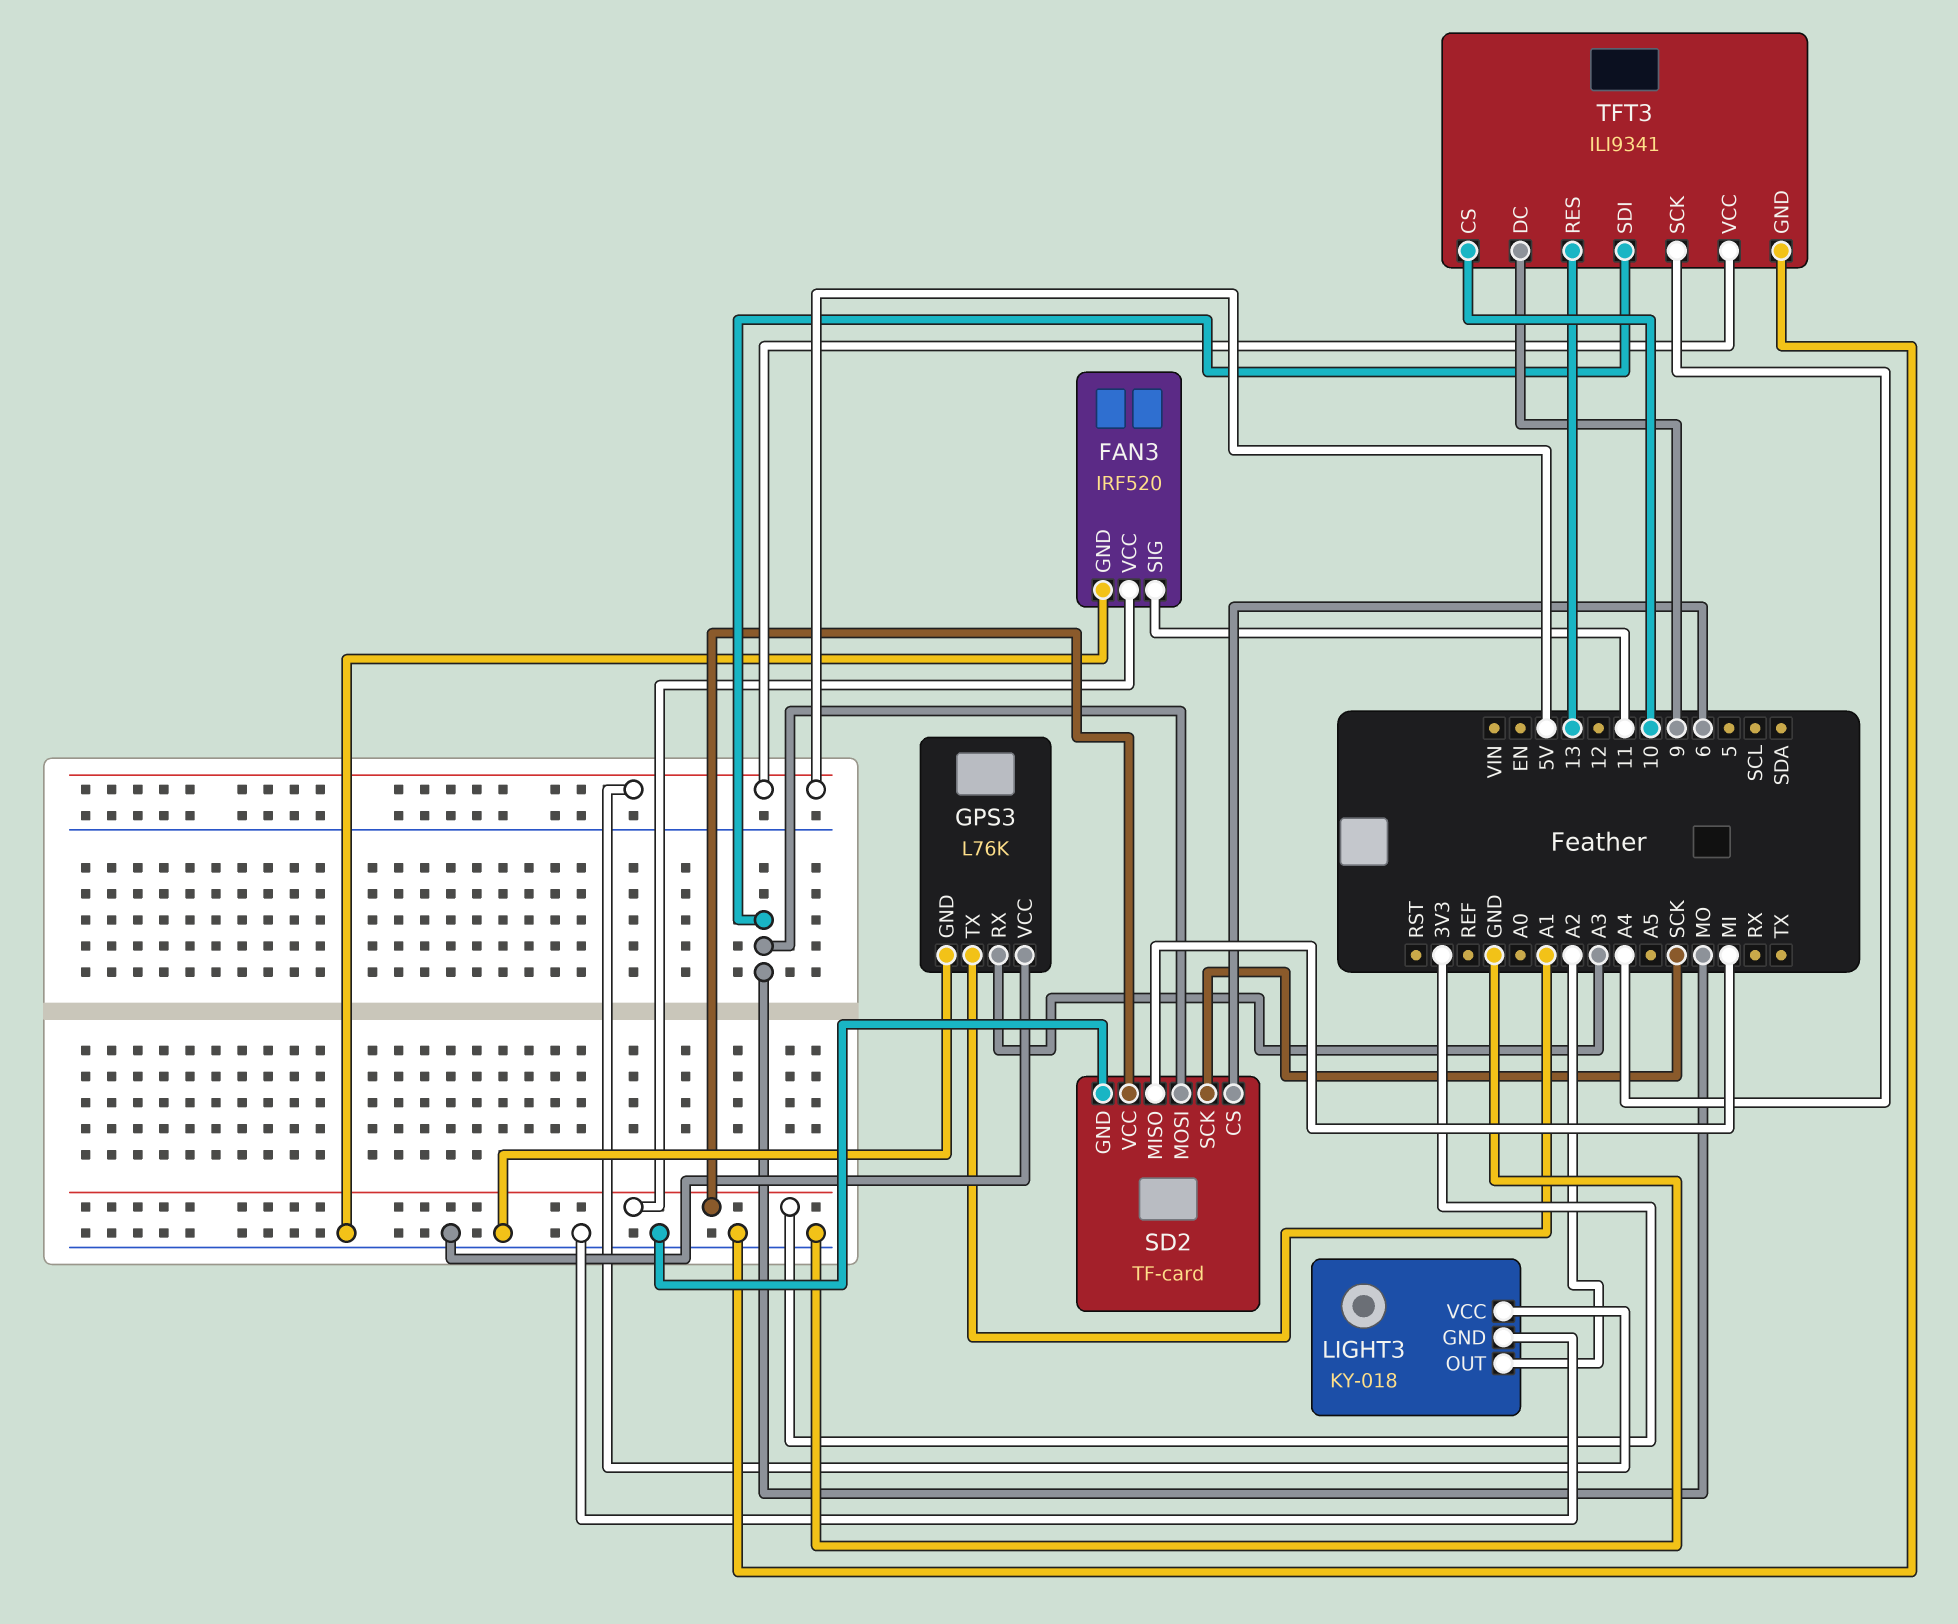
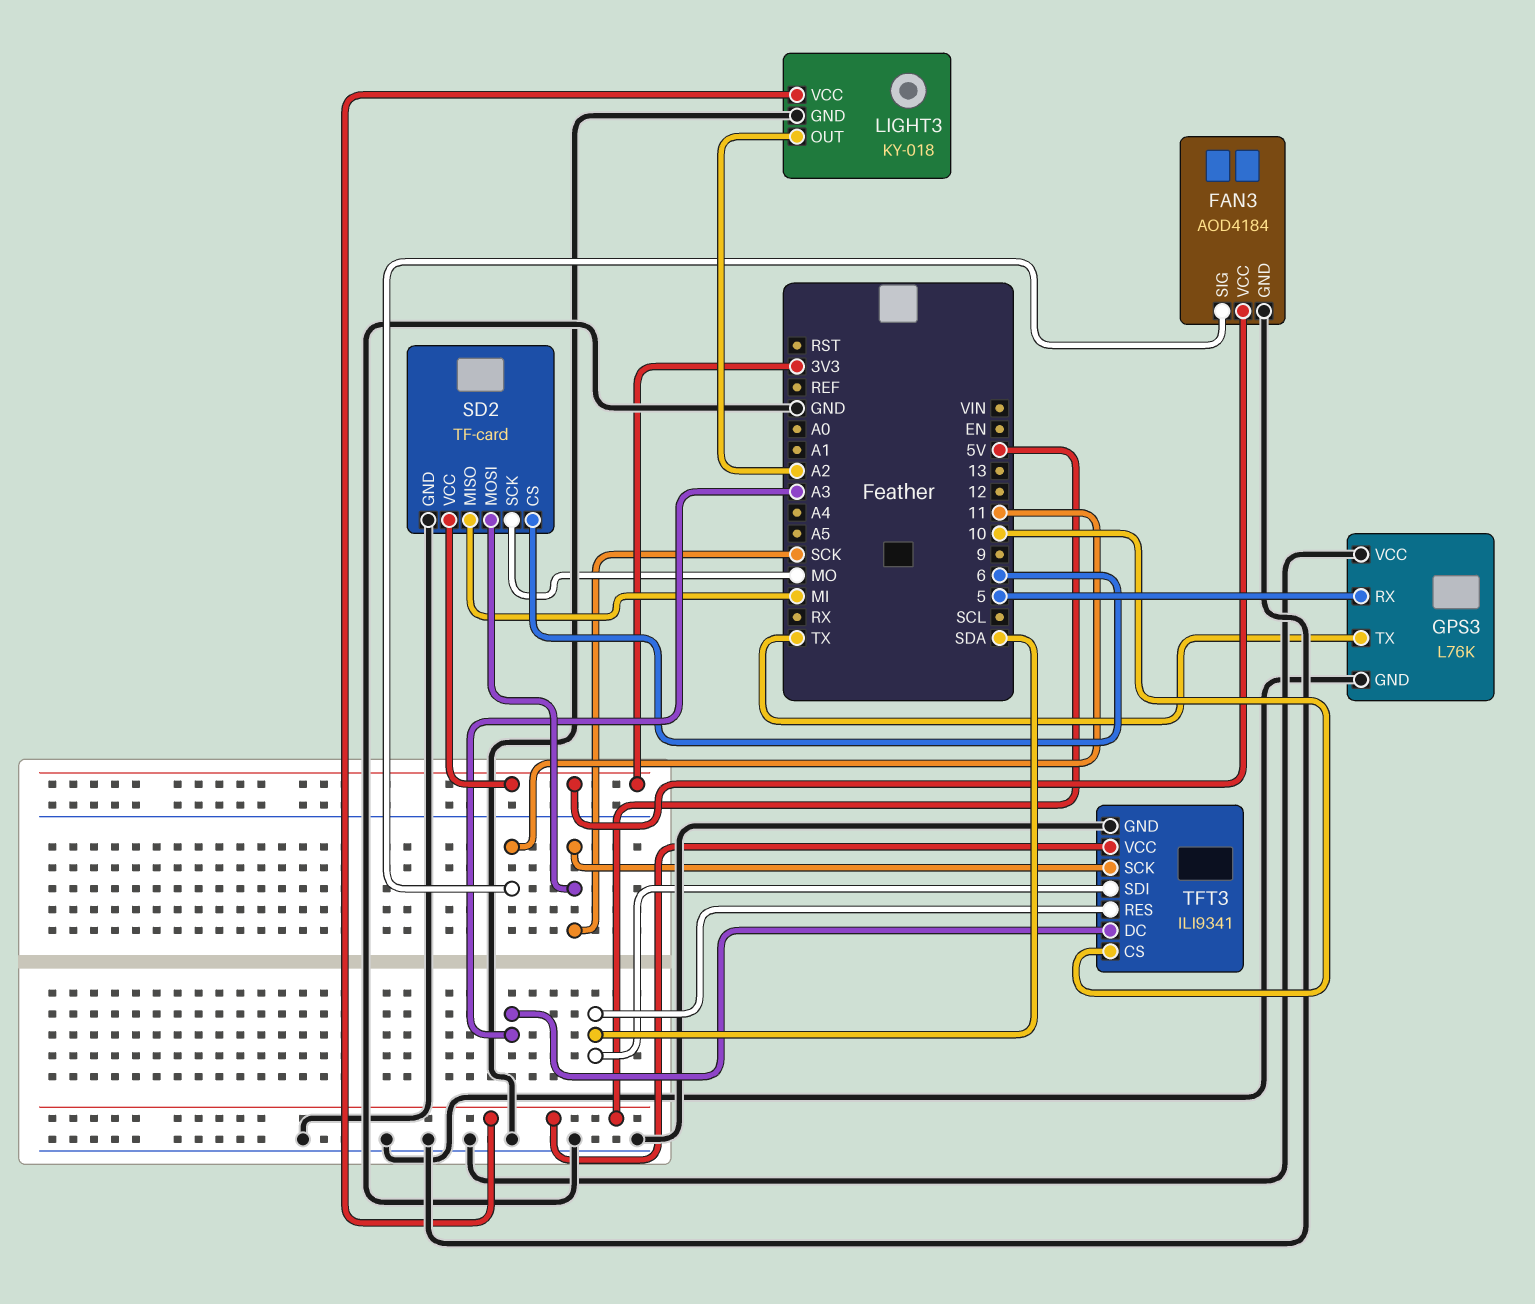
FAN3: IRF520 -> AOD4184
GPS3 pin RX: A3 -> 5
GPS3 pin TX: A1 -> TX
SD2 pin MOSI: MO -> SCK
SD2 pin SCK: SCK -> MO
TFT3 pin DC: 9 -> A3
TFT3 pin RES: 13 -> SDA
TFT3 pin SCK: A4 -> SCK
TFT3 pin SDI: MO -> SDA

